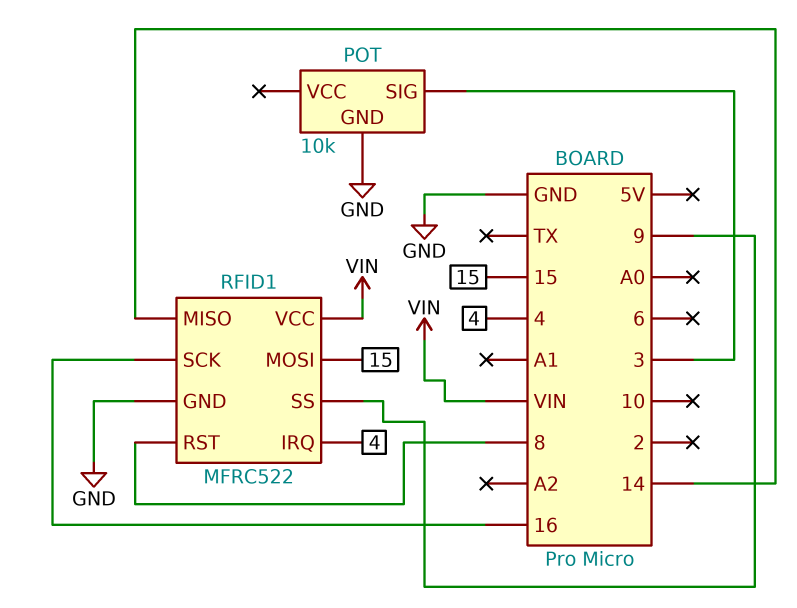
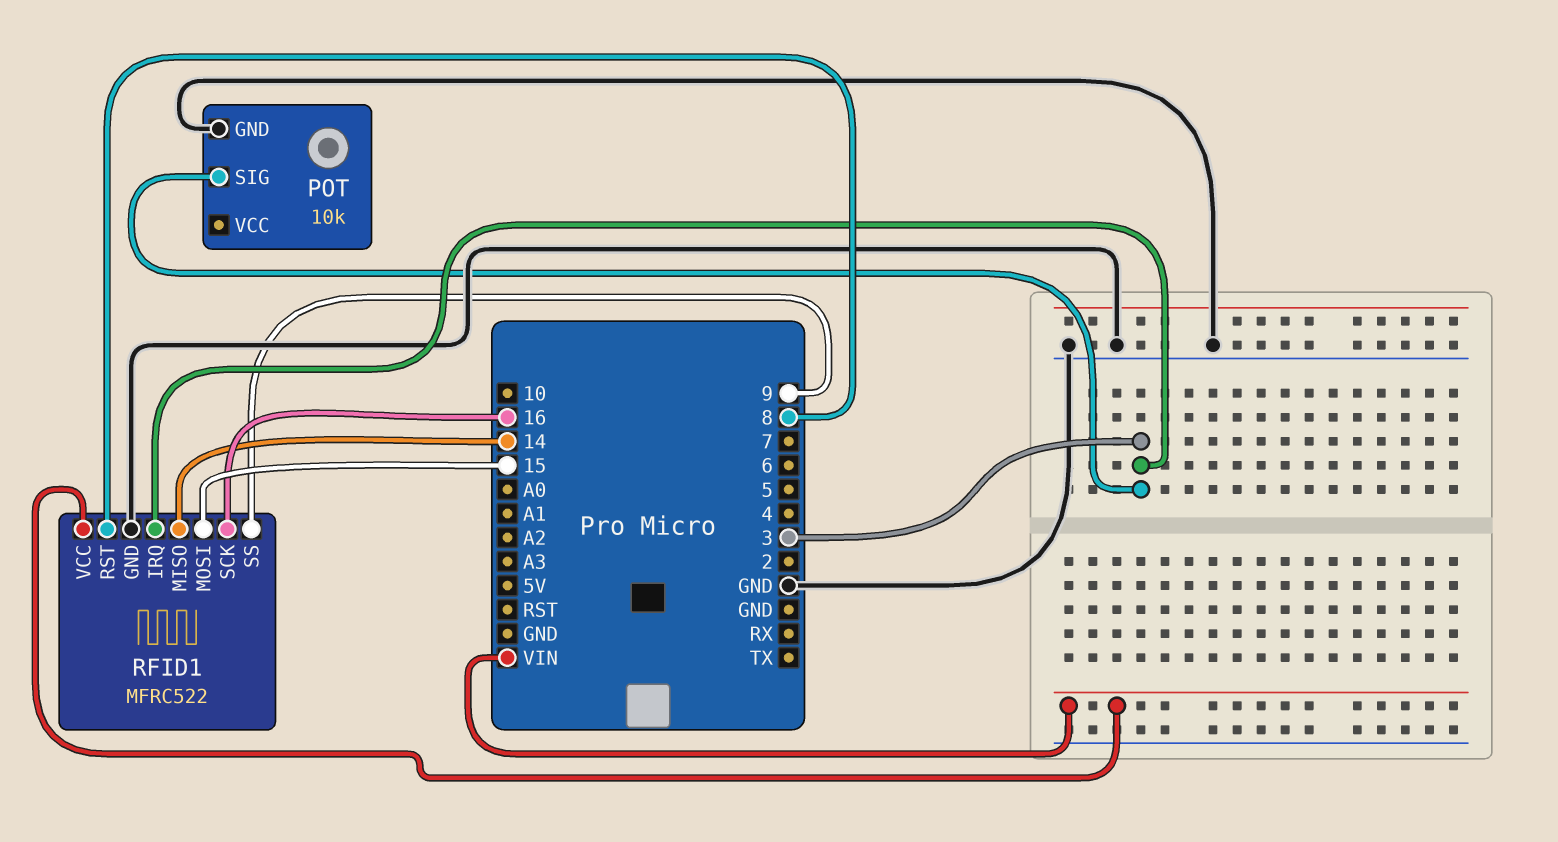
RFID1 pin IRQ: 4 -> 3

